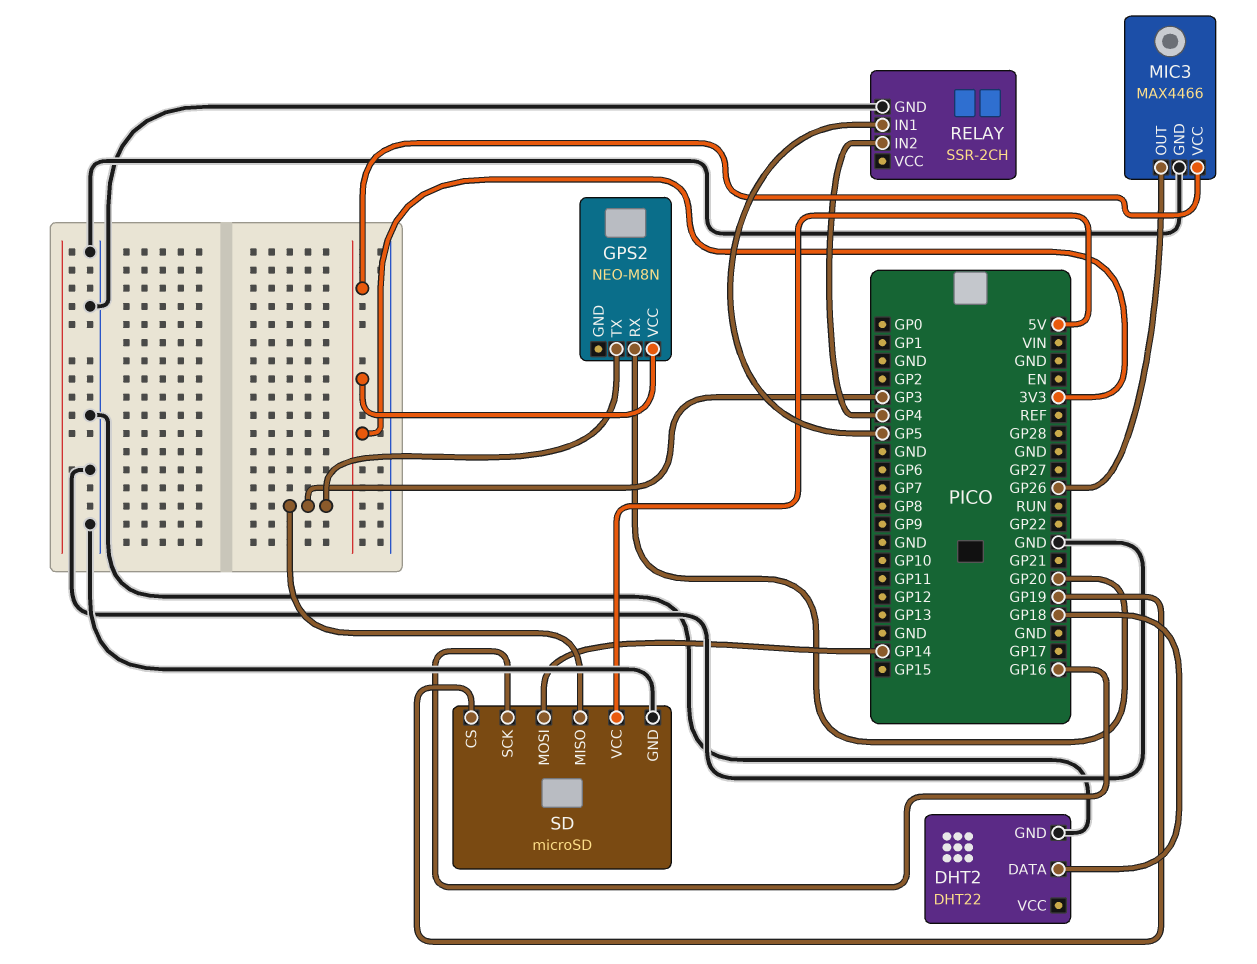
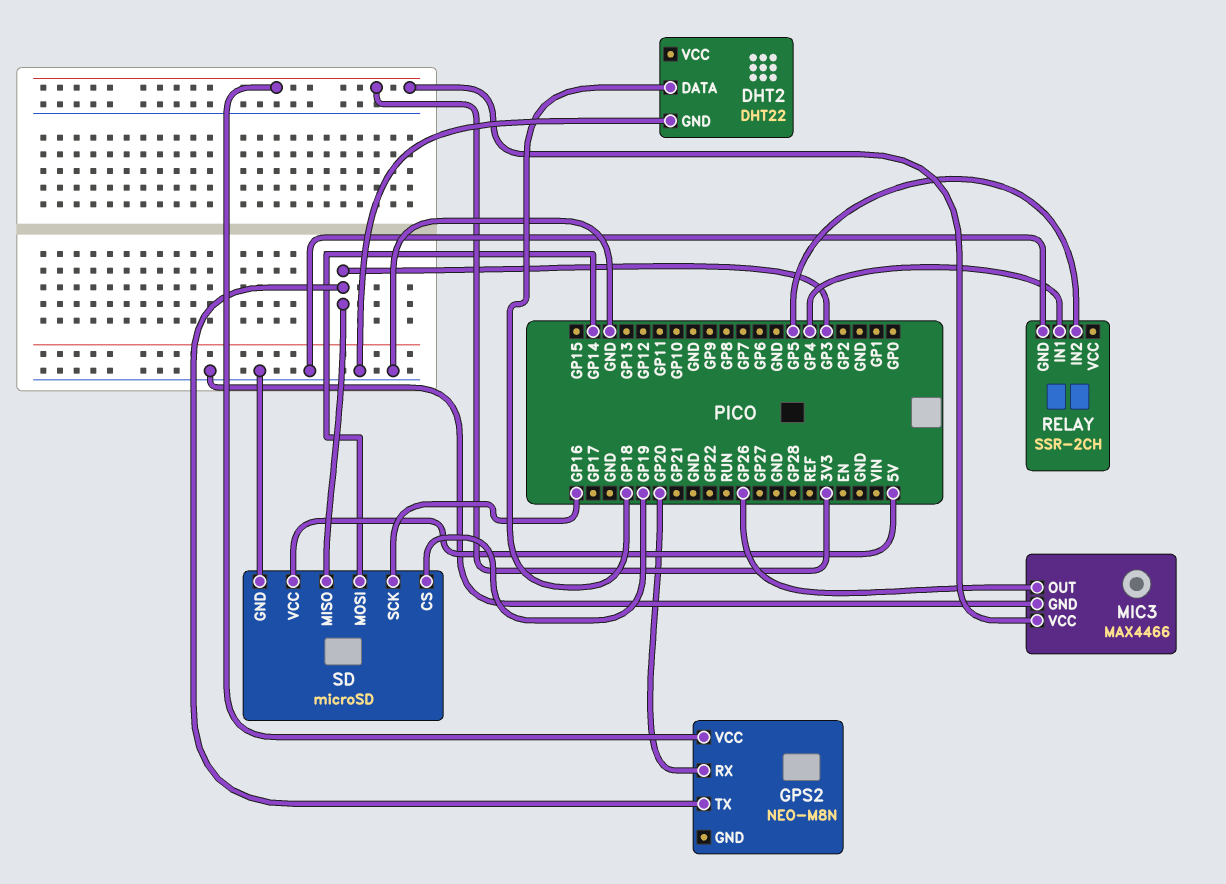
RELAY pin IN1: GP5 -> GP4
RELAY pin IN2: GP4 -> GP5

